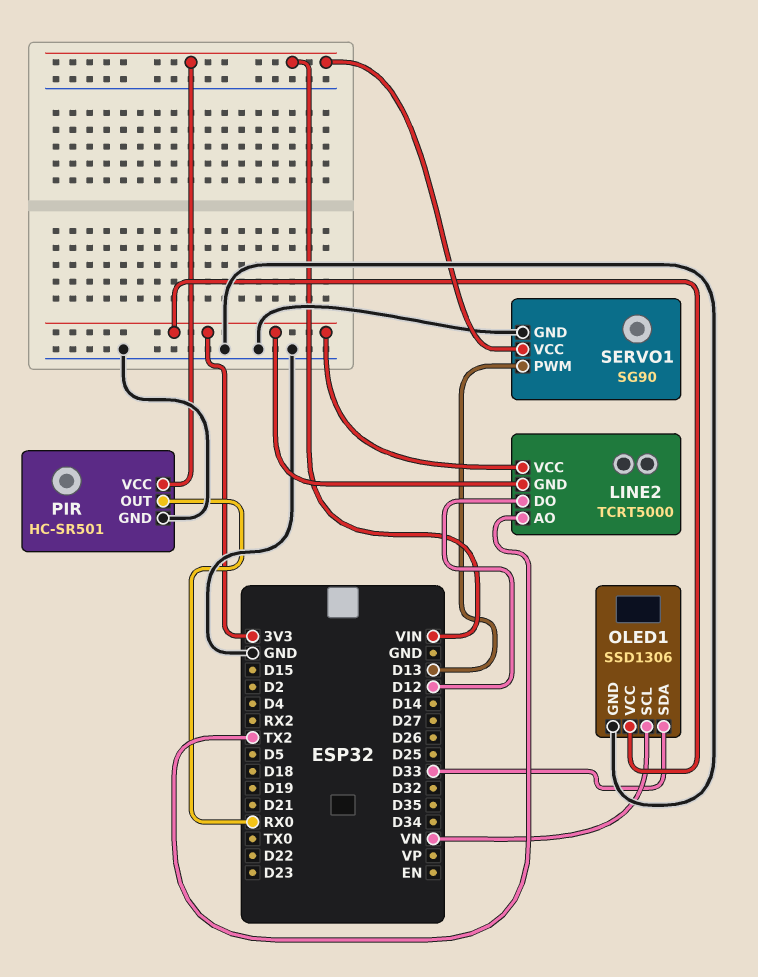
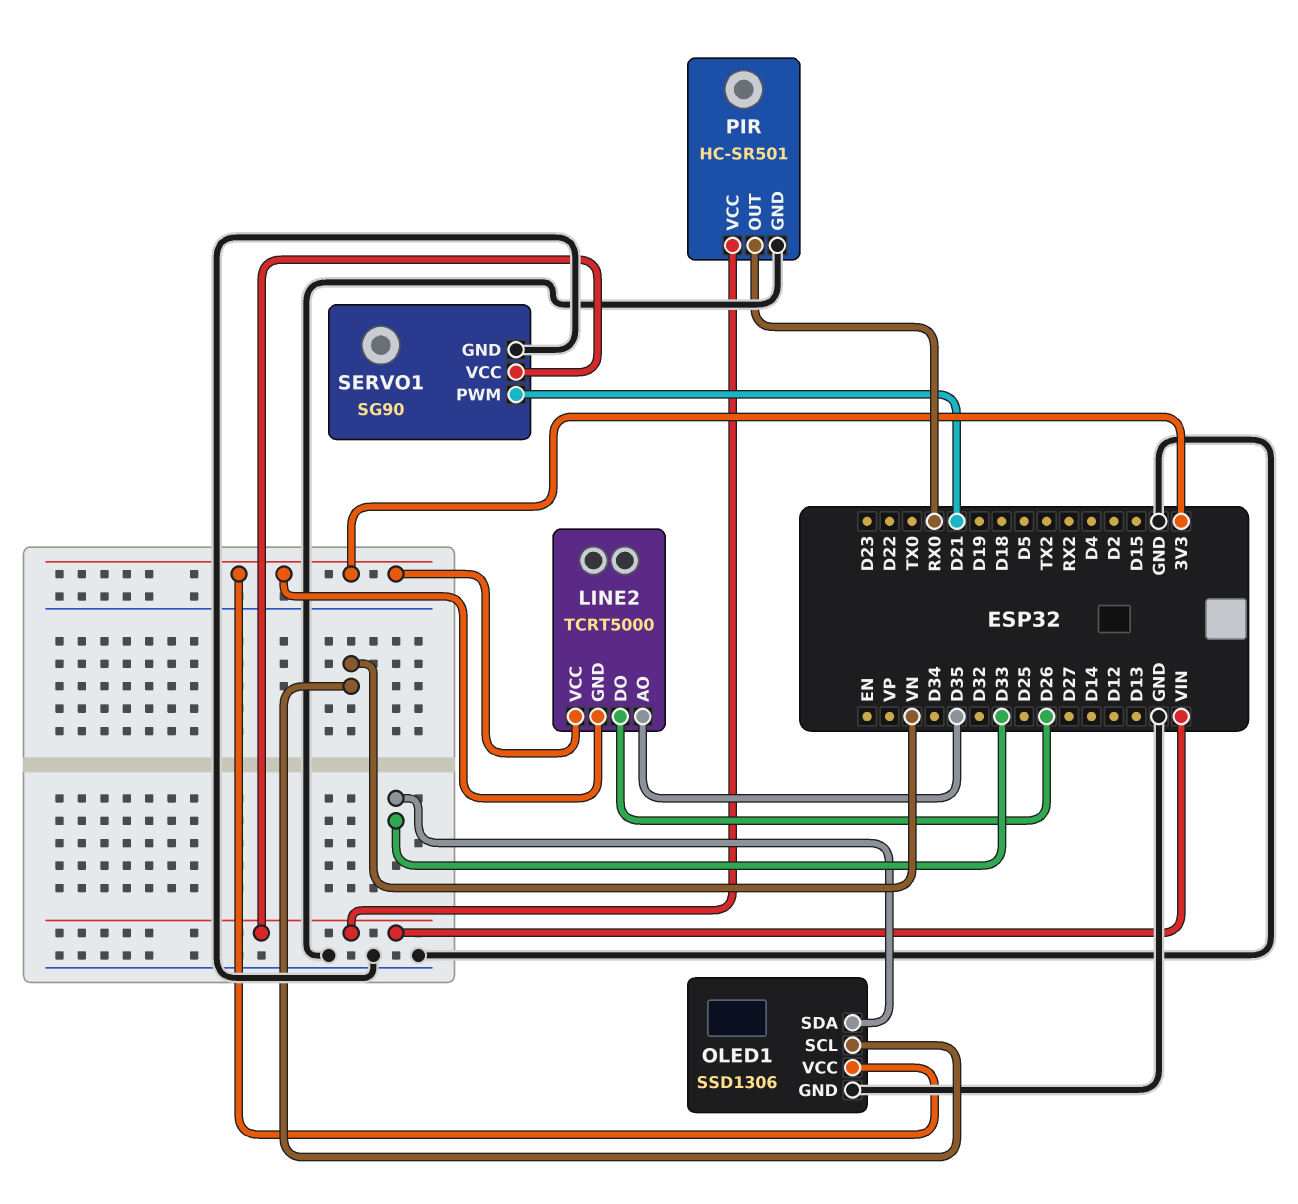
LINE2 pin AO: TX2 -> D35
LINE2 pin DO: D12 -> D26
SERVO1 pin PWM: D13 -> D21

